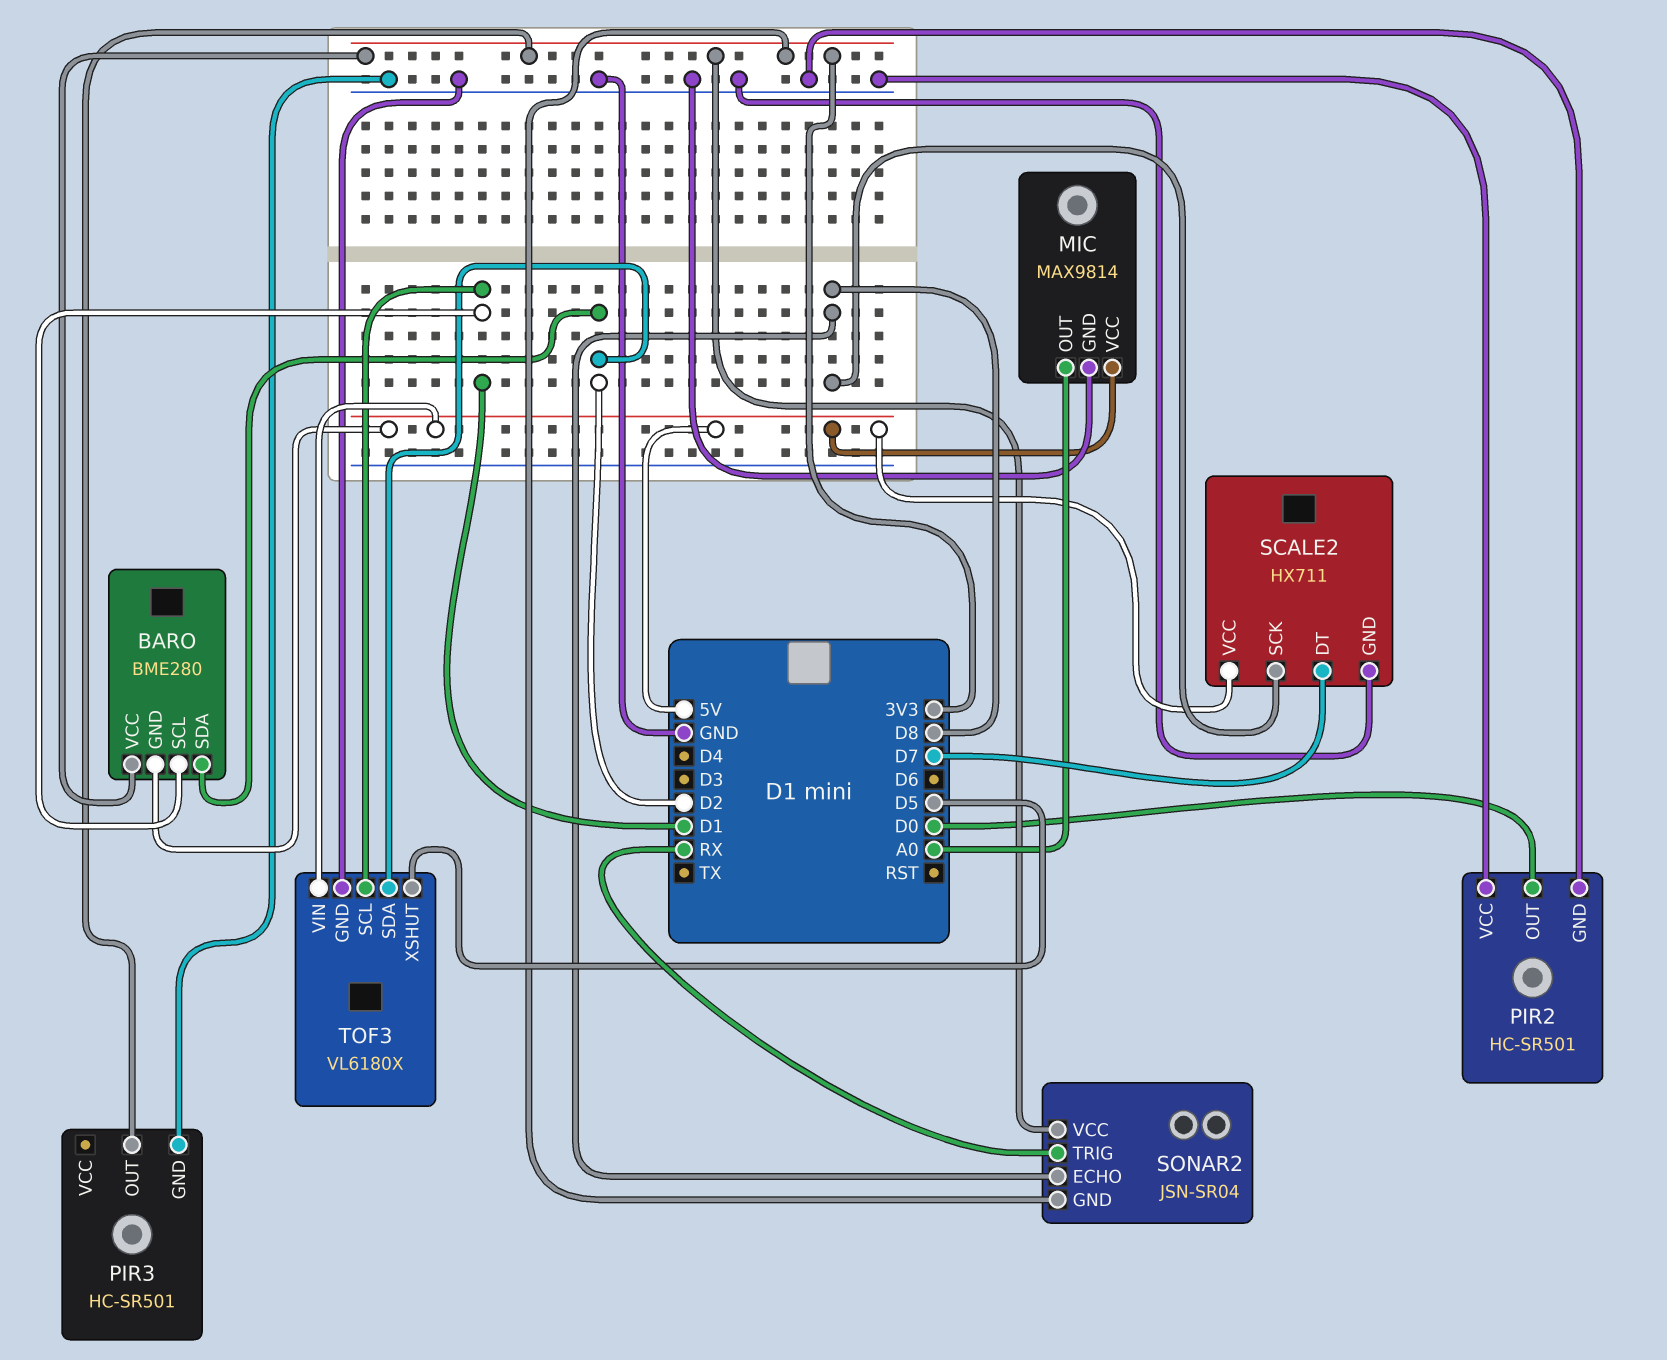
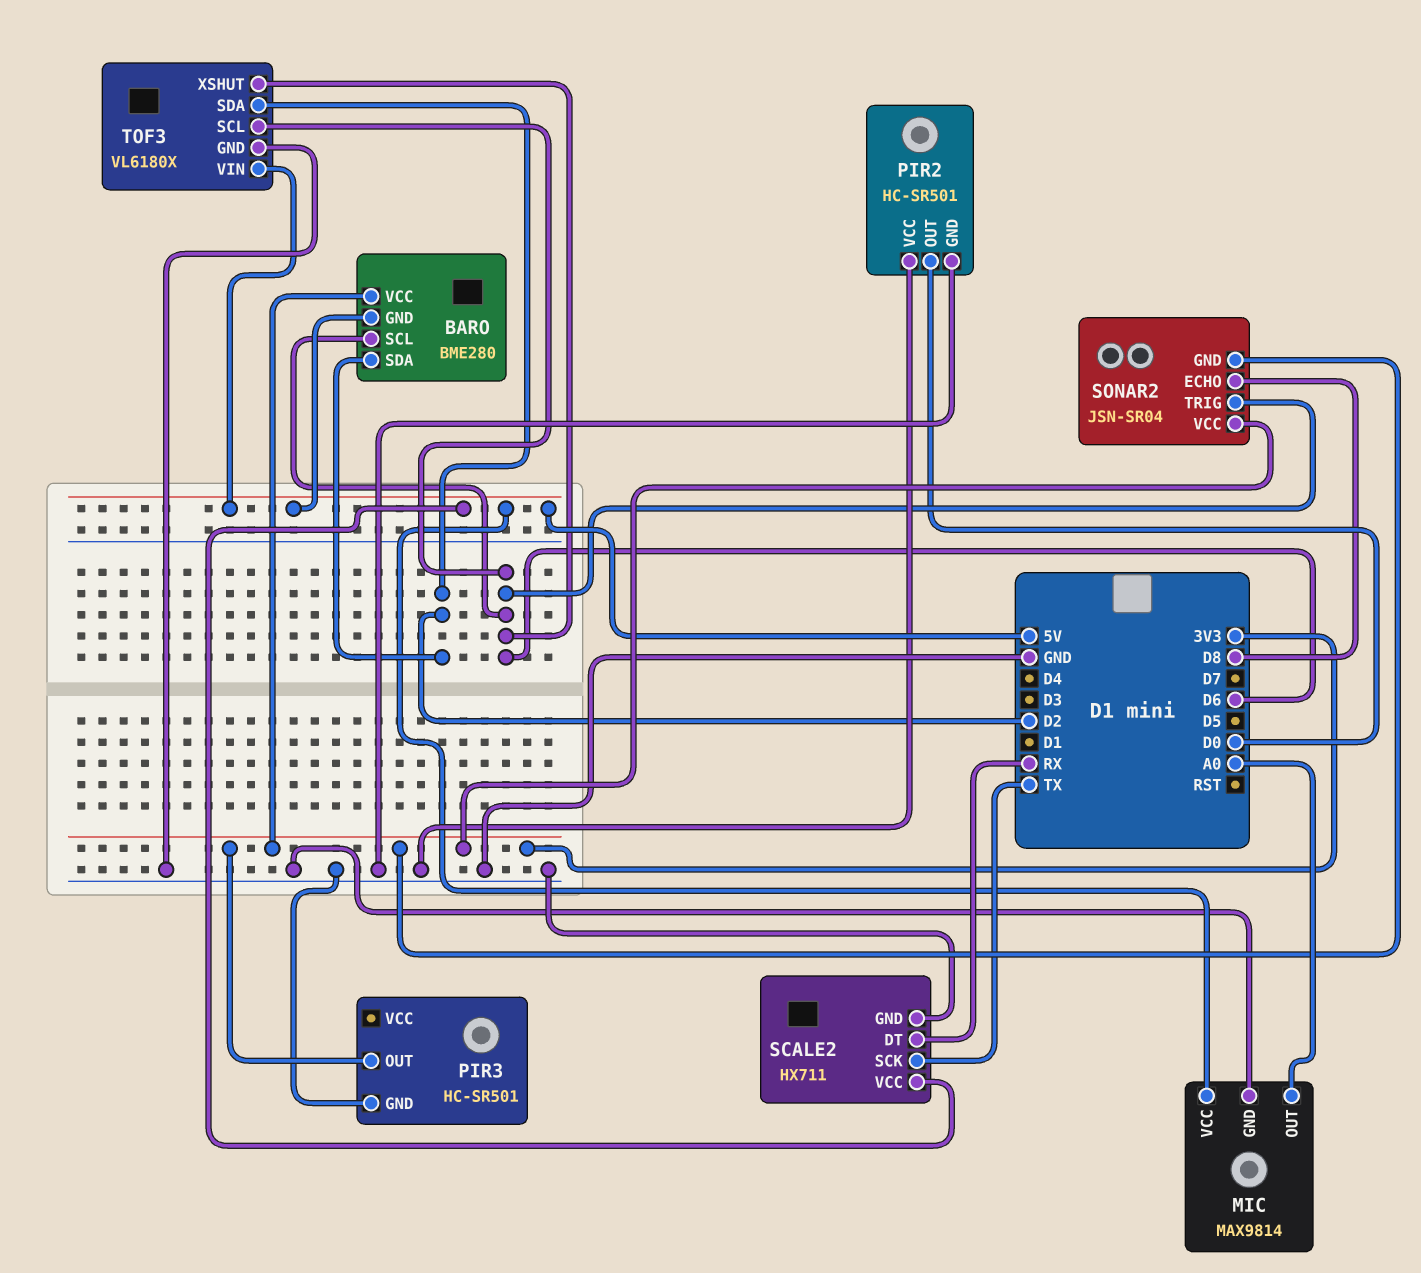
BARO pin SCL: D1 -> D6
SCALE2 pin DT: D7 -> RX
SCALE2 pin SCK: D8 -> TX
SONAR2 pin TRIG: RX -> D6
TOF3 pin SCL: D1 -> D6
TOF3 pin XSHUT: D5 -> D6

